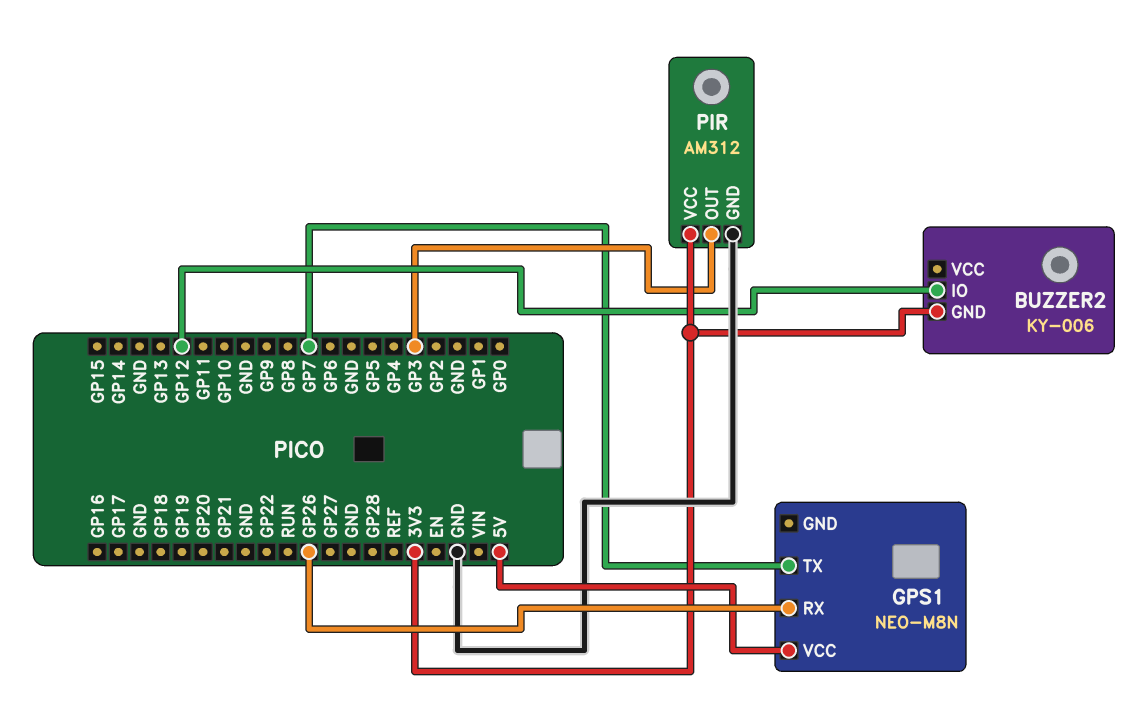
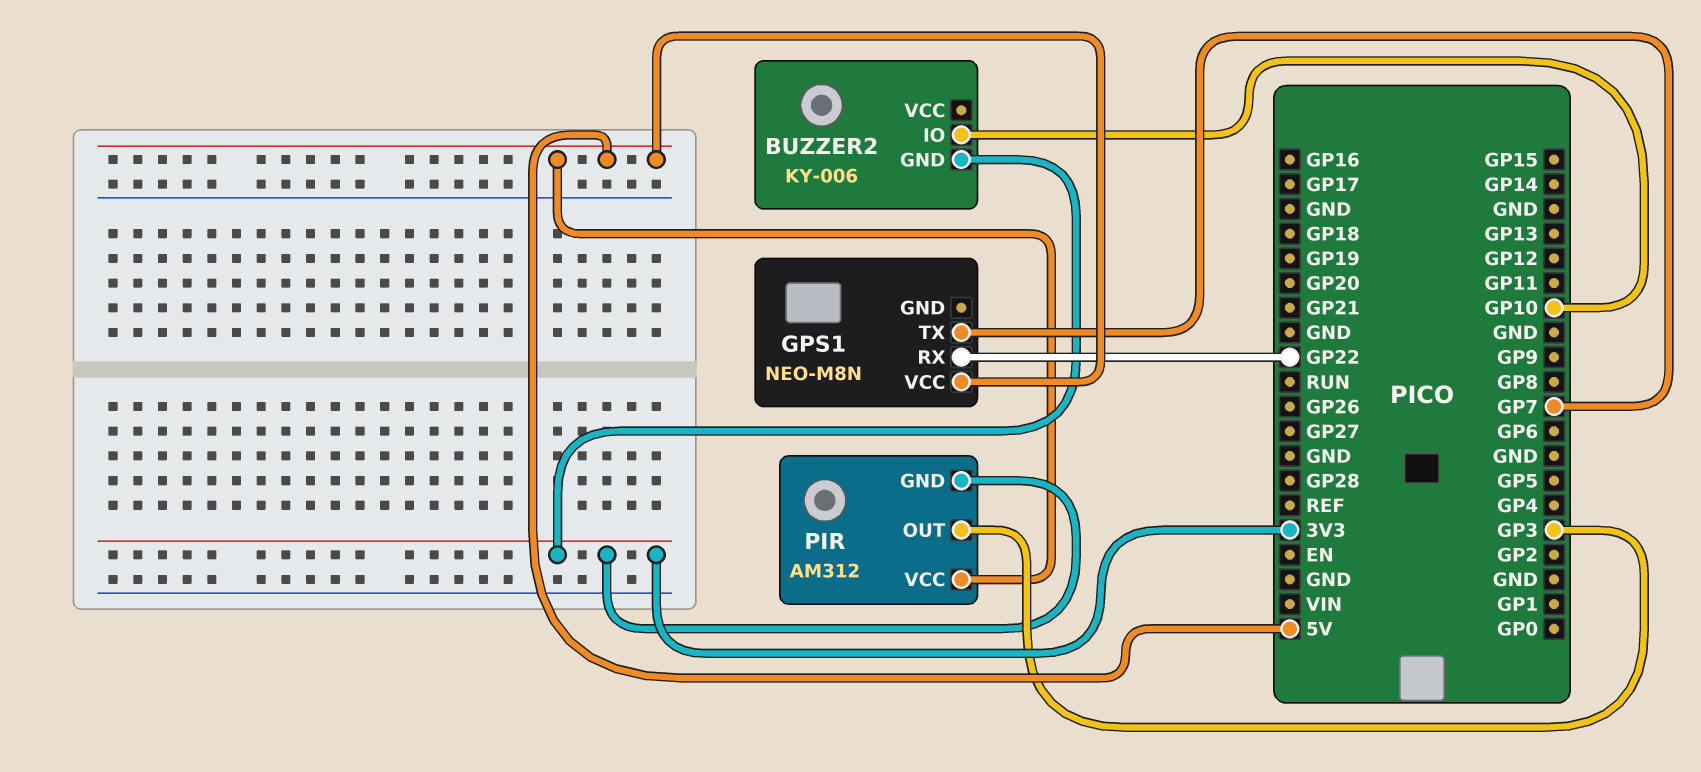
BUZZER2 pin IO: GP12 -> GP10
GPS1 pin RX: GP26 -> GP22
PIR pin GND: GND -> 3V3
PIR pin VCC: 3V3 -> 5V

